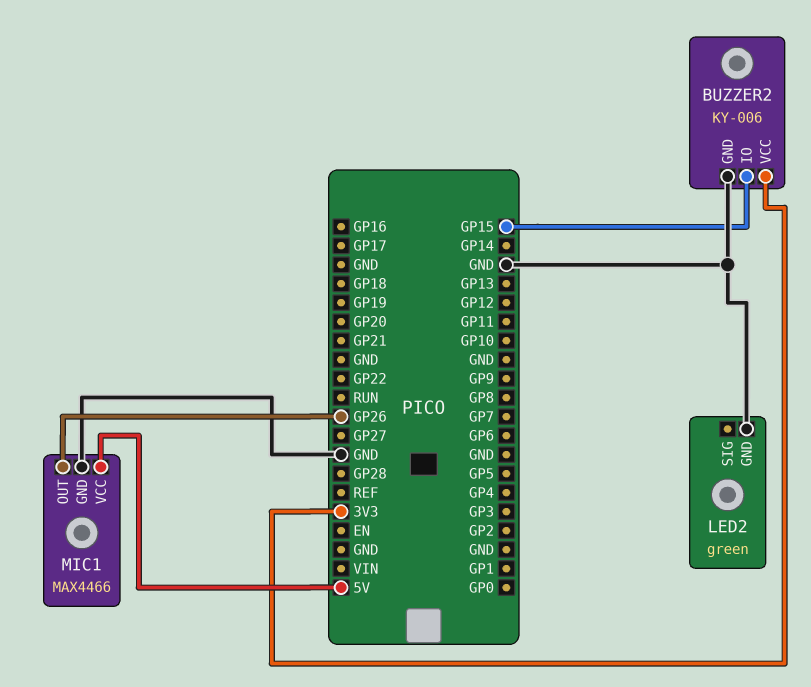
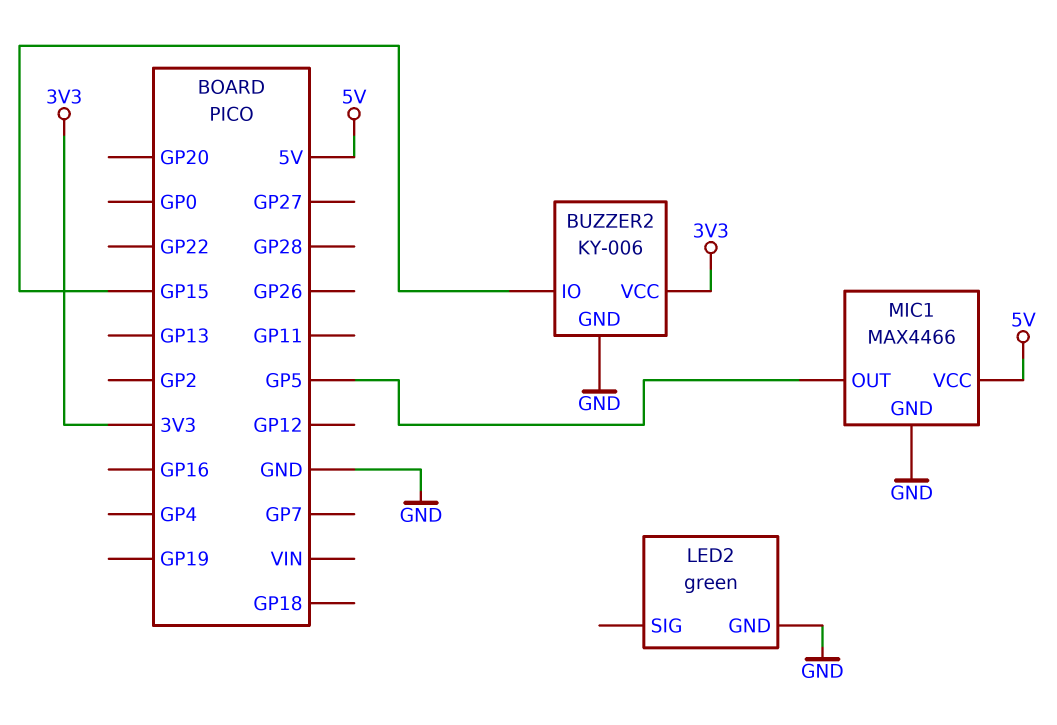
MIC1 pin OUT: GP26 -> GP5

